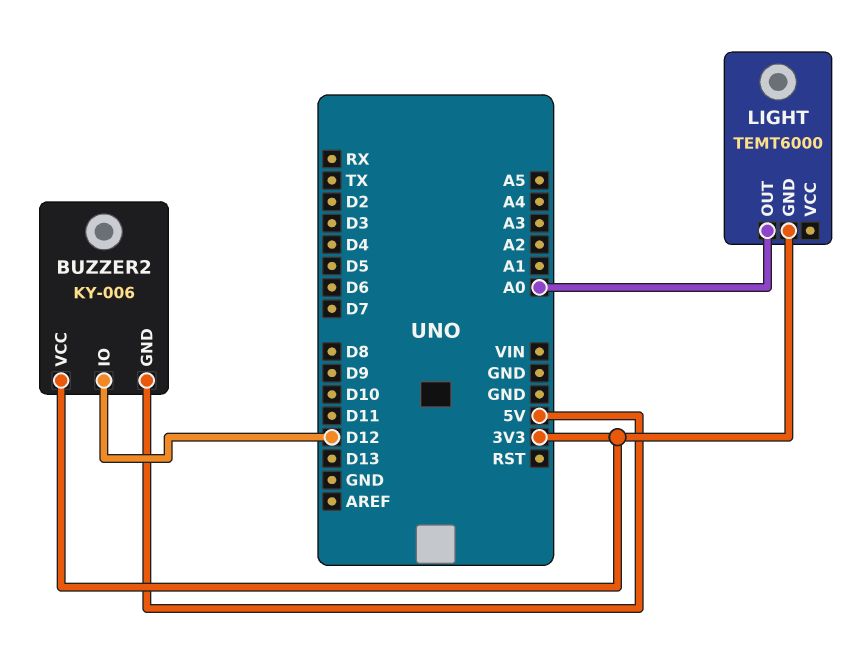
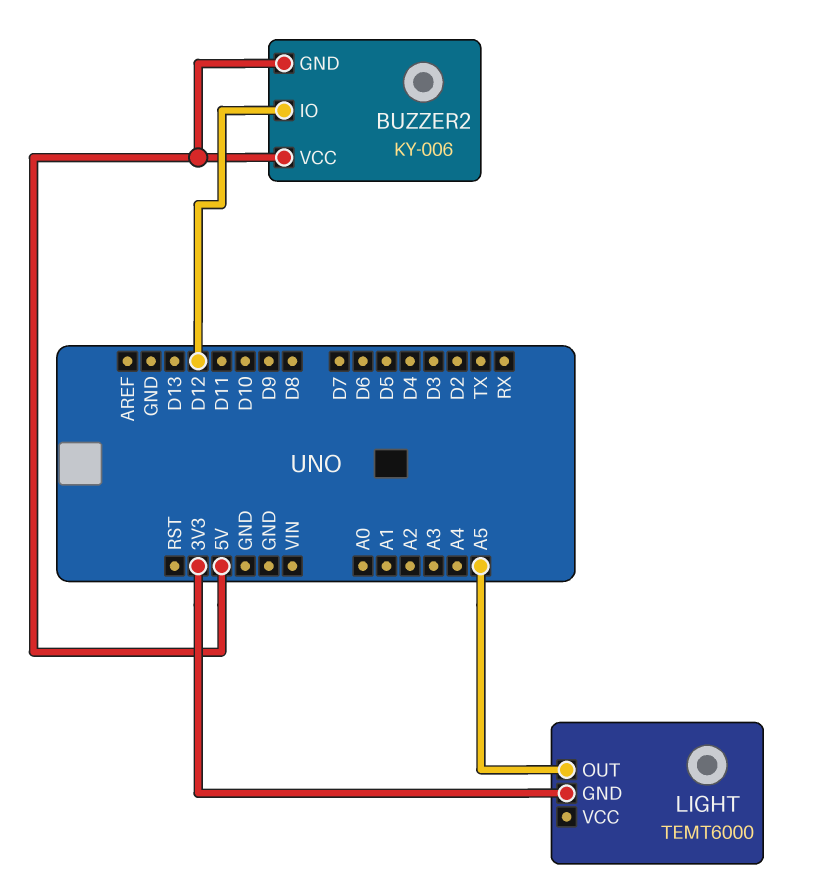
BUZZER2 pin VCC: 3V3 -> 5V
LIGHT pin OUT: A0 -> A5

